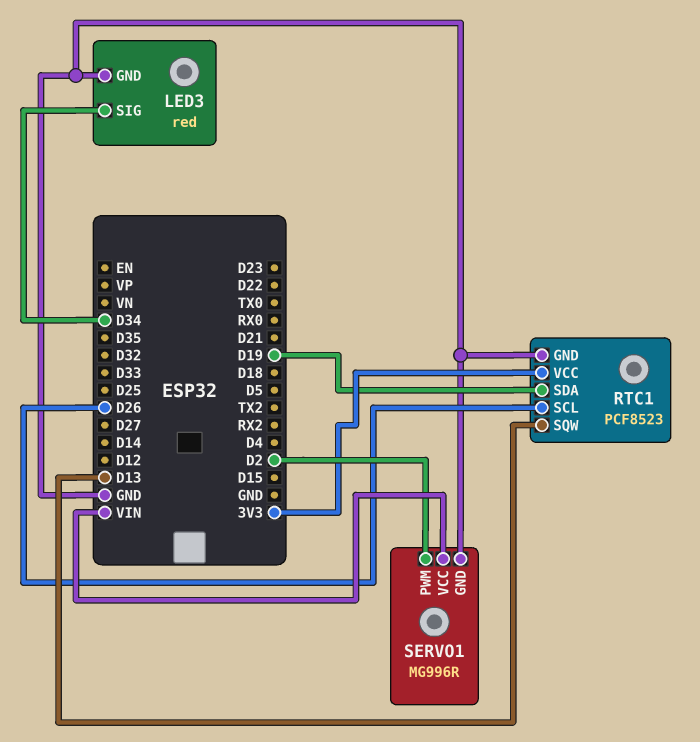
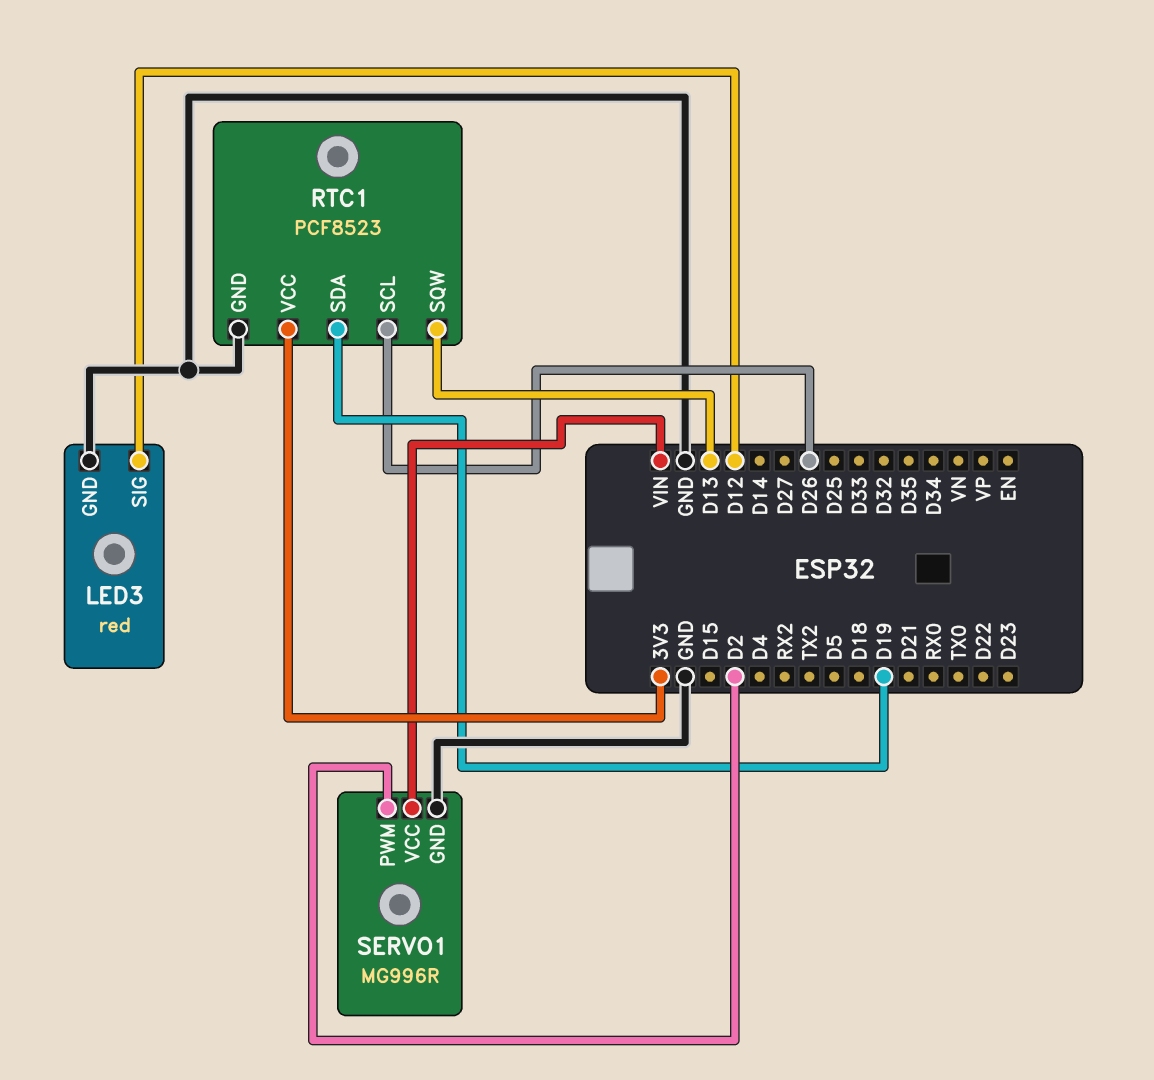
LED3 pin SIG: D34 -> D12

